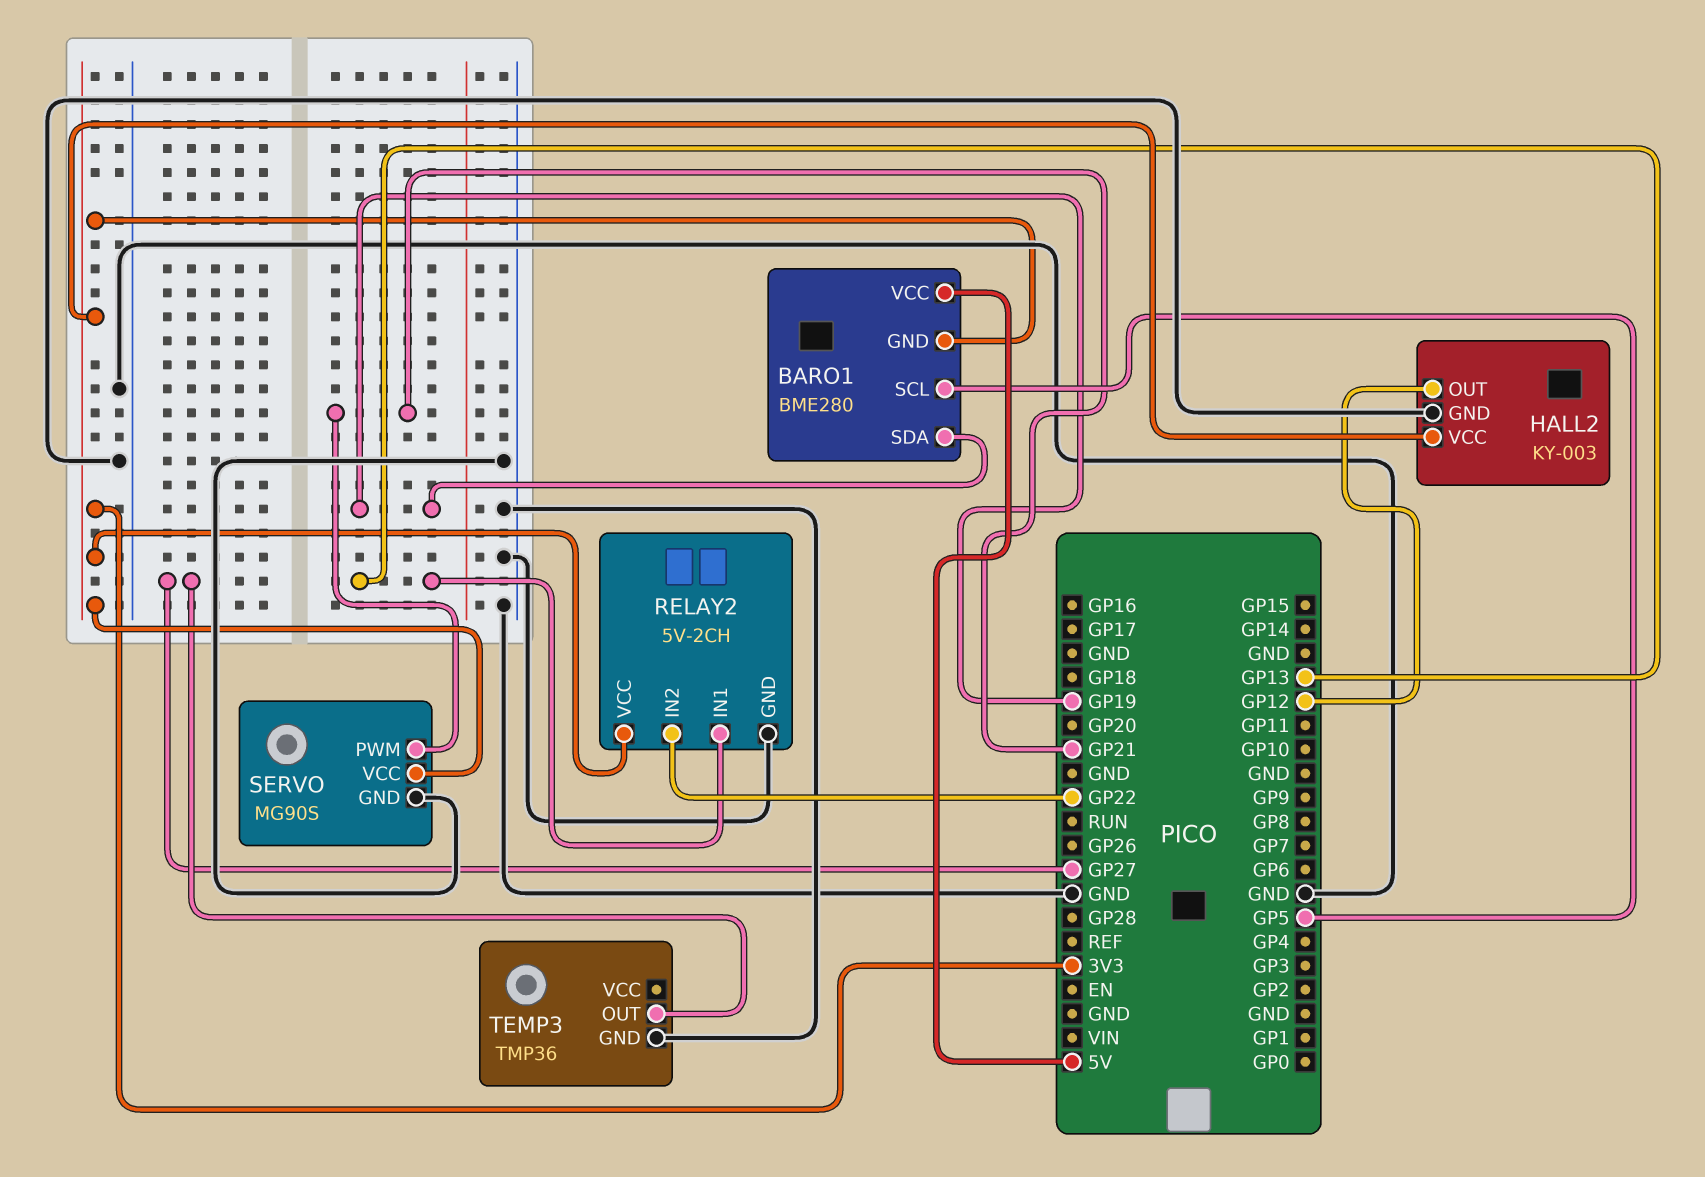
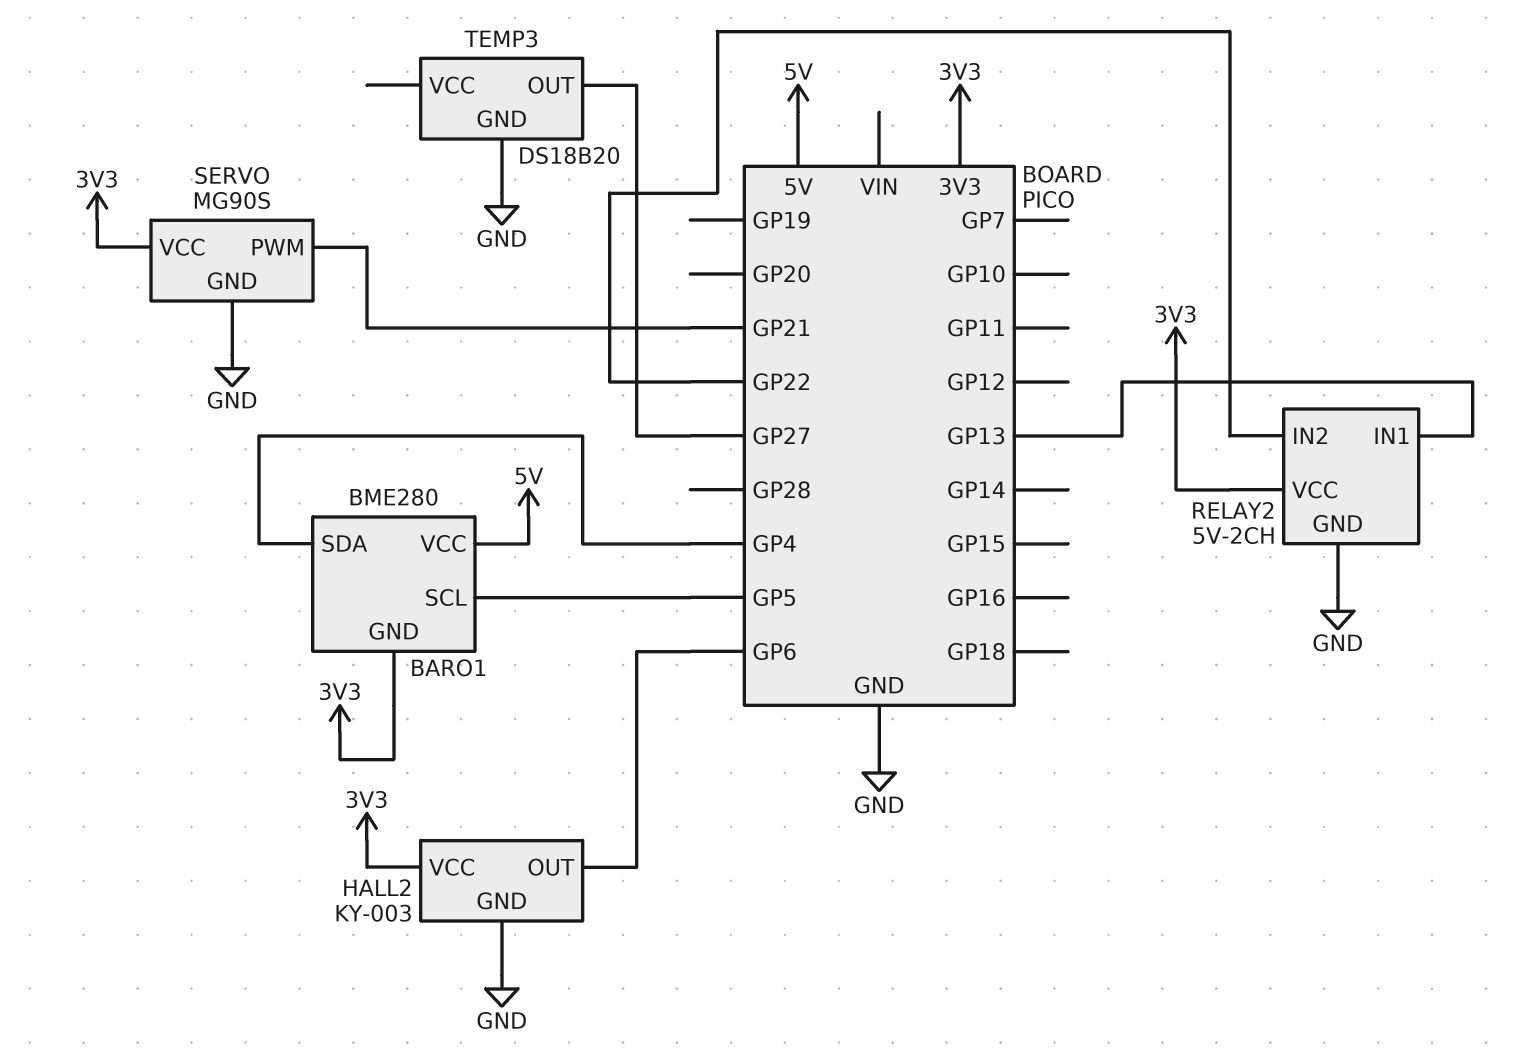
BARO1 pin SDA: GP19 -> GP4
HALL2 pin OUT: GP12 -> GP6
TEMP3: TMP36 -> DS18B20

